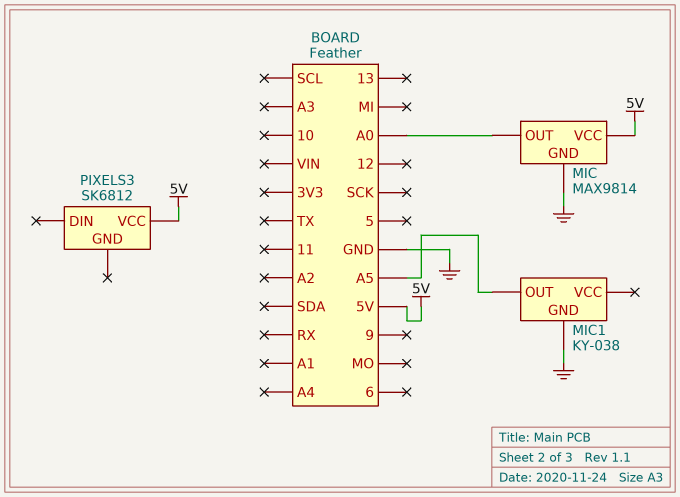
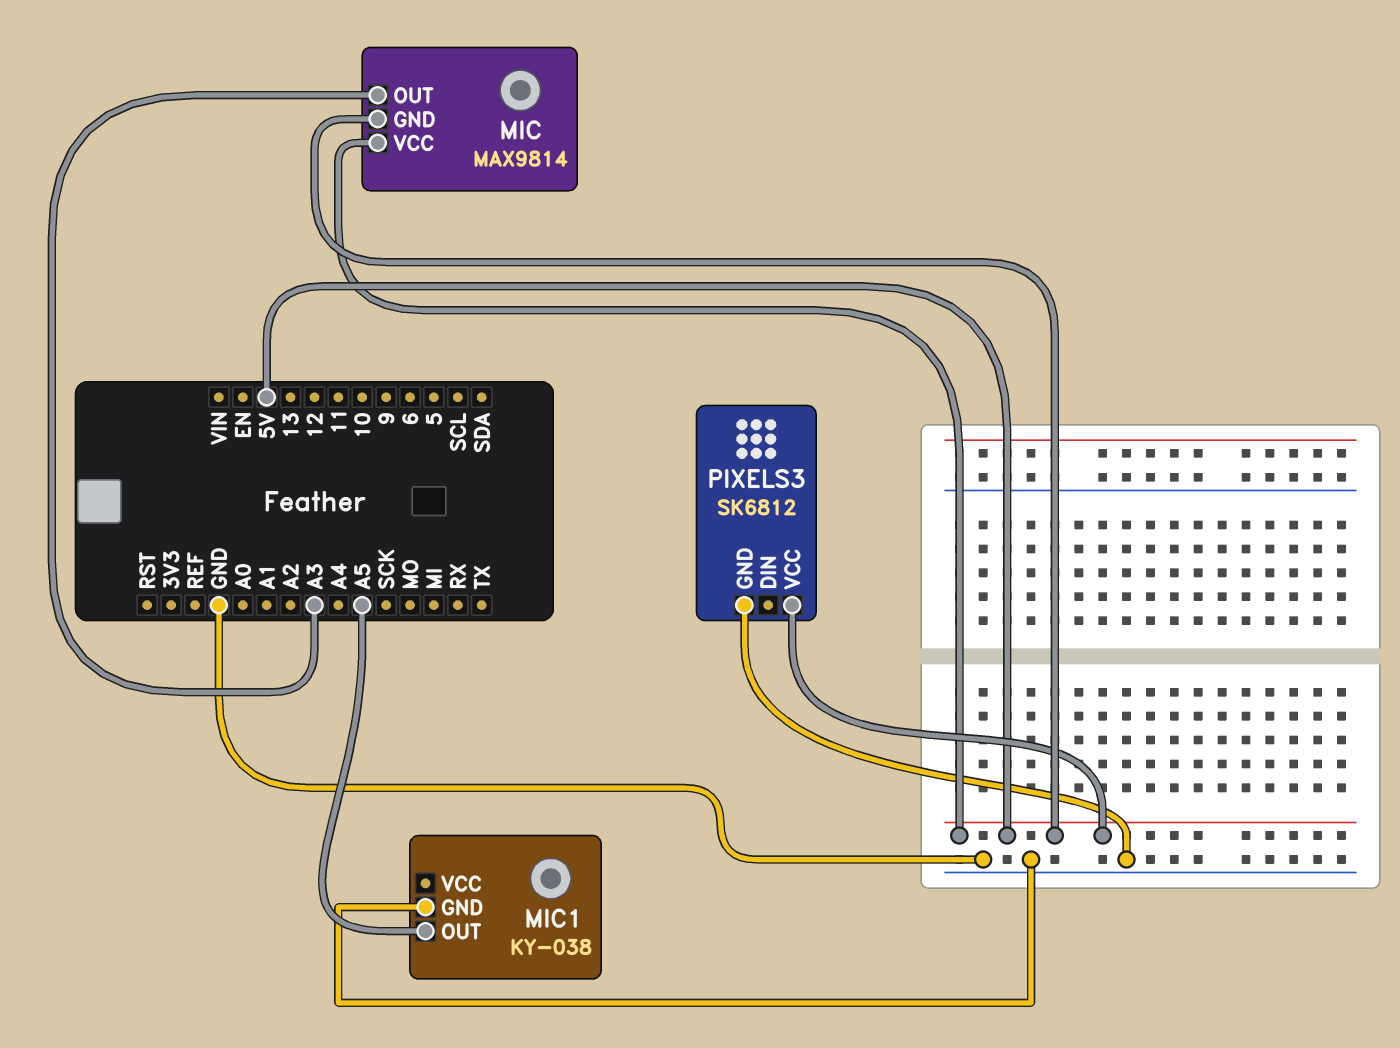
MIC pin GND: GND -> 5V
MIC pin OUT: A0 -> A3
PIXELS3 pin GND: none -> GND

